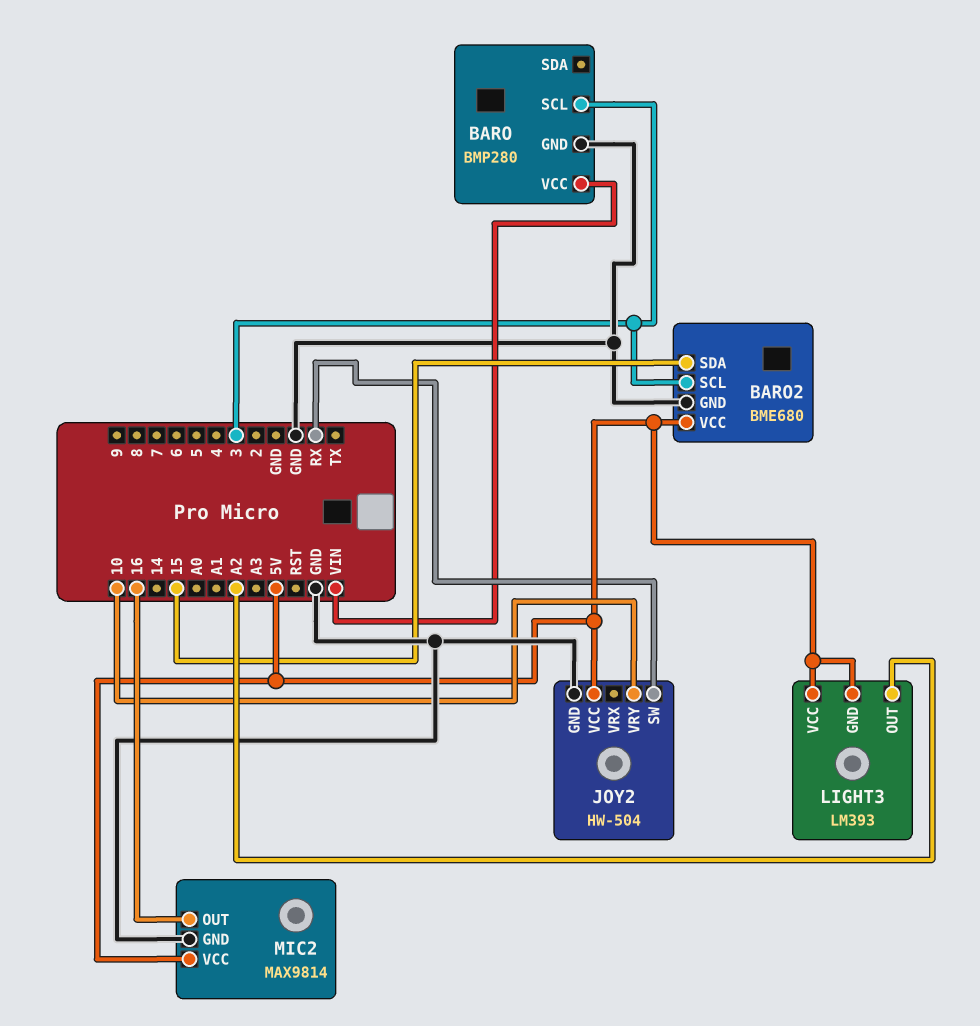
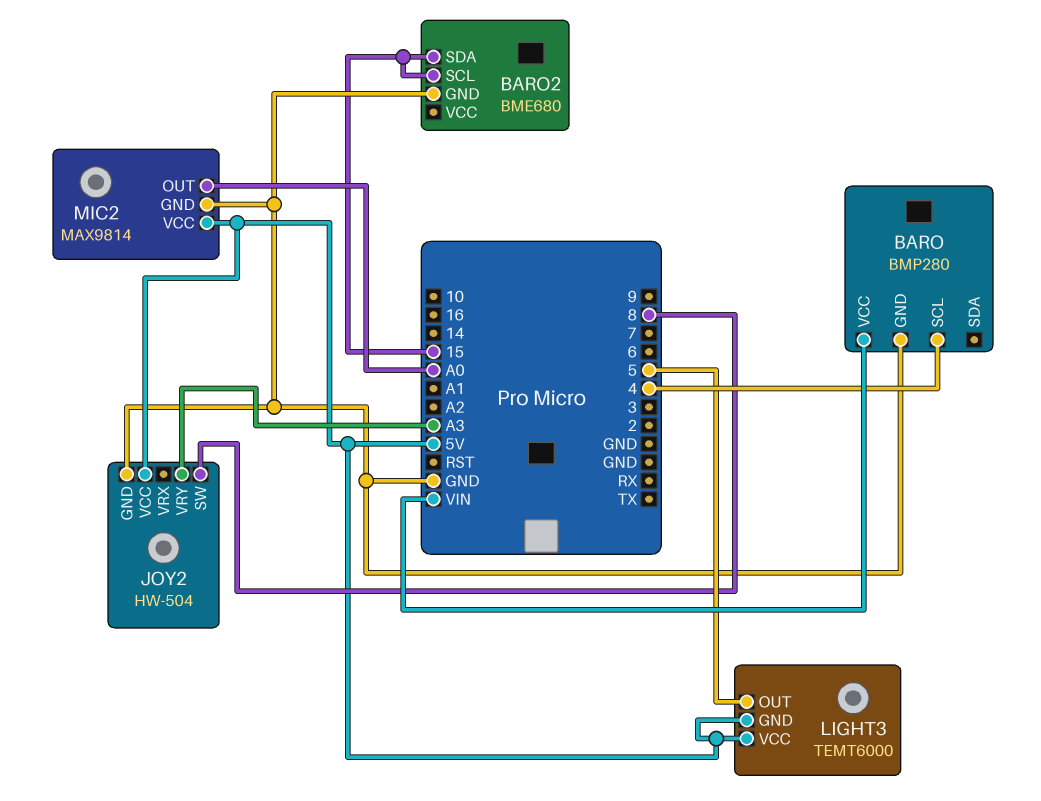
BARO pin SCL: 3 -> 4
BARO2 pin SCL: 3 -> 15
BARO2 pin VCC: 5V -> none
JOY2 pin SW: RX -> 8
JOY2 pin VRY: 10 -> A3
LIGHT3: LM393 -> TEMT6000
LIGHT3 pin OUT: A2 -> 5
MIC2 pin OUT: 16 -> A0

